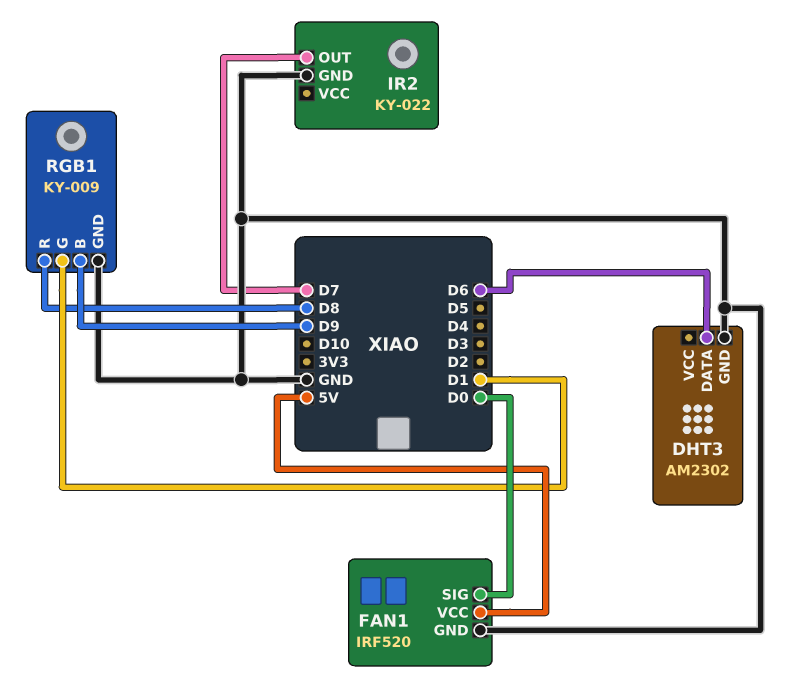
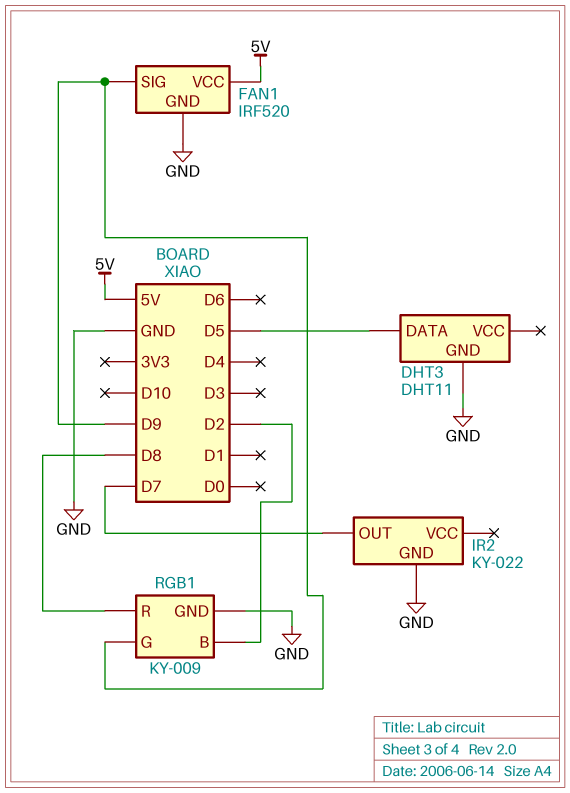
DHT3: AM2302 -> DHT11
DHT3 pin DATA: D6 -> D5
FAN1 pin SIG: D0 -> D9
RGB1 pin B: D9 -> D2
RGB1 pin G: D1 -> D9

